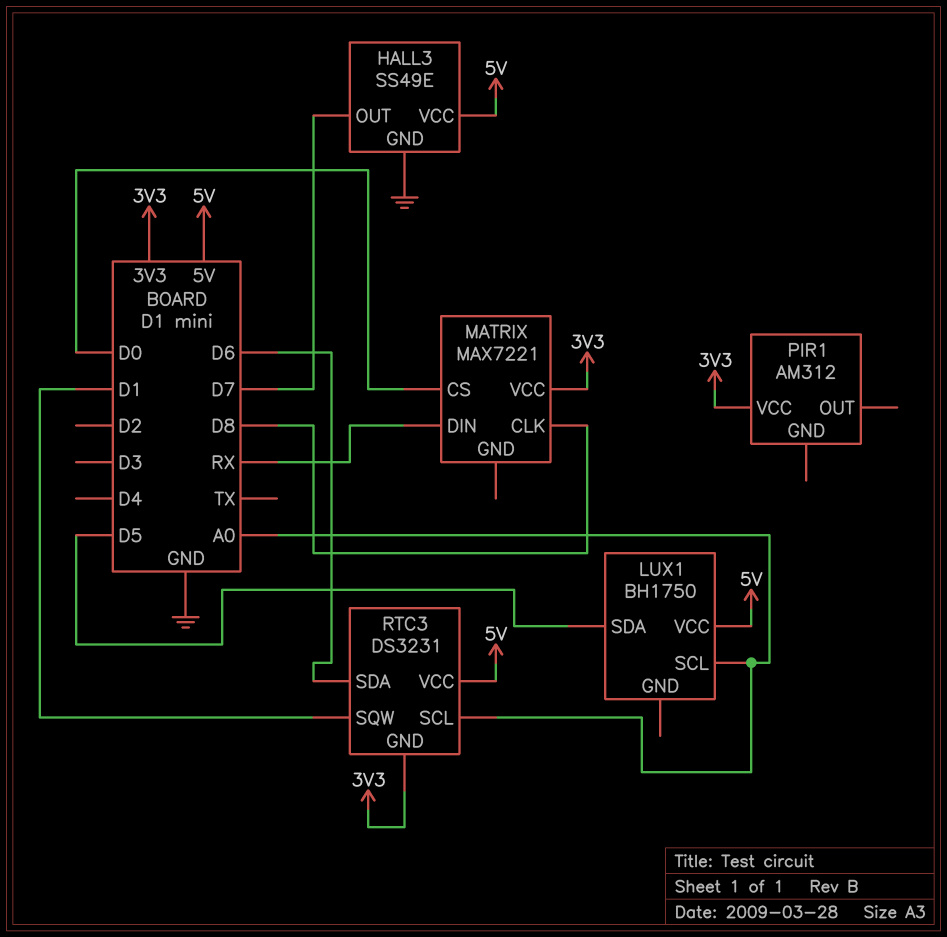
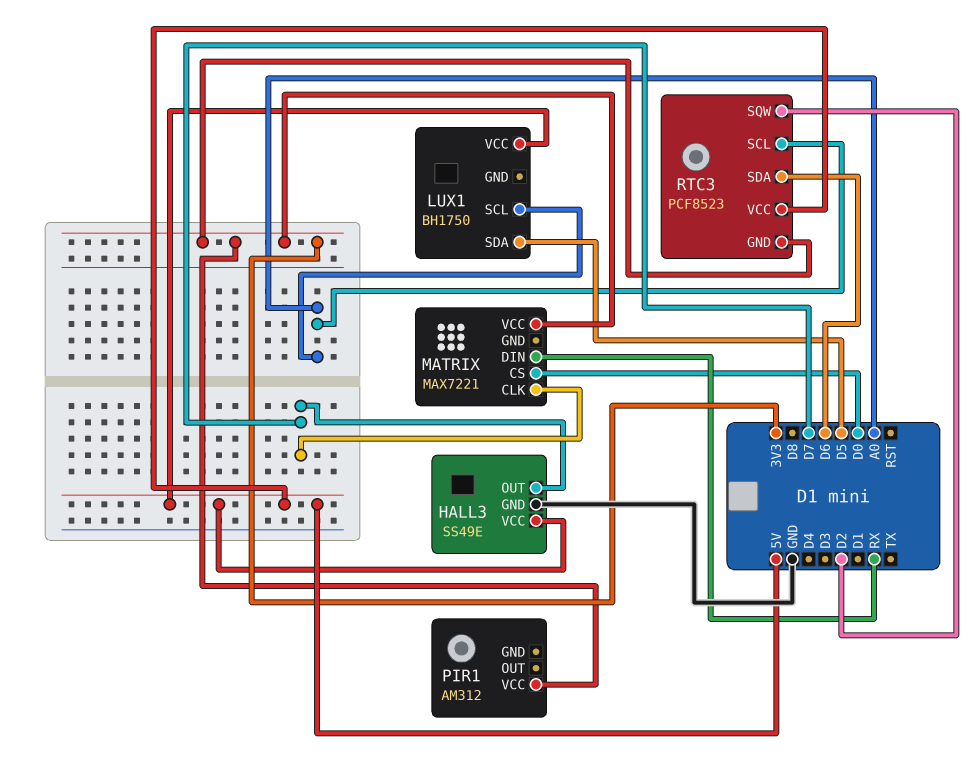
MATRIX pin CLK: D8 -> D7
RTC3: DS3231 -> PCF8523
RTC3 pin SQW: D1 -> D2

